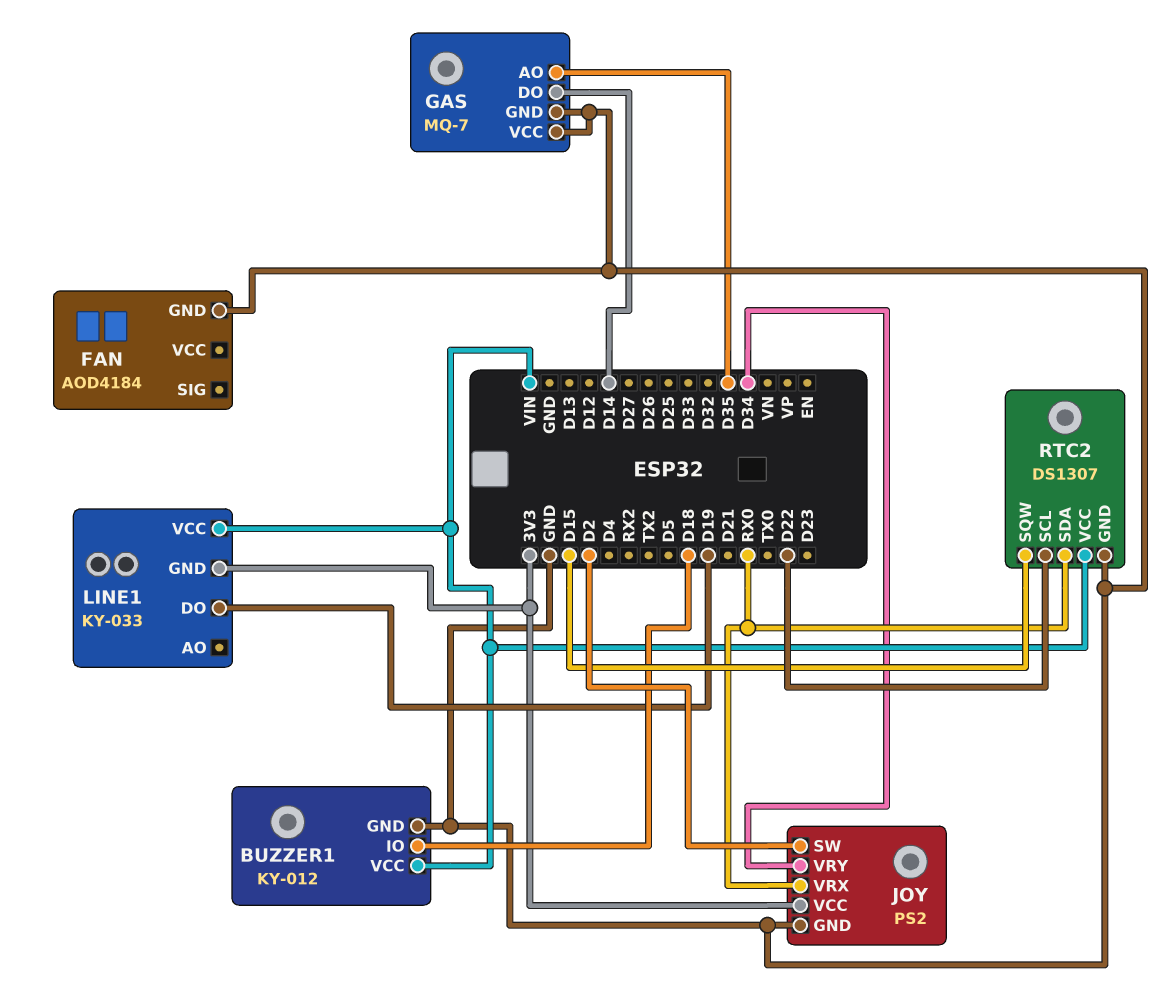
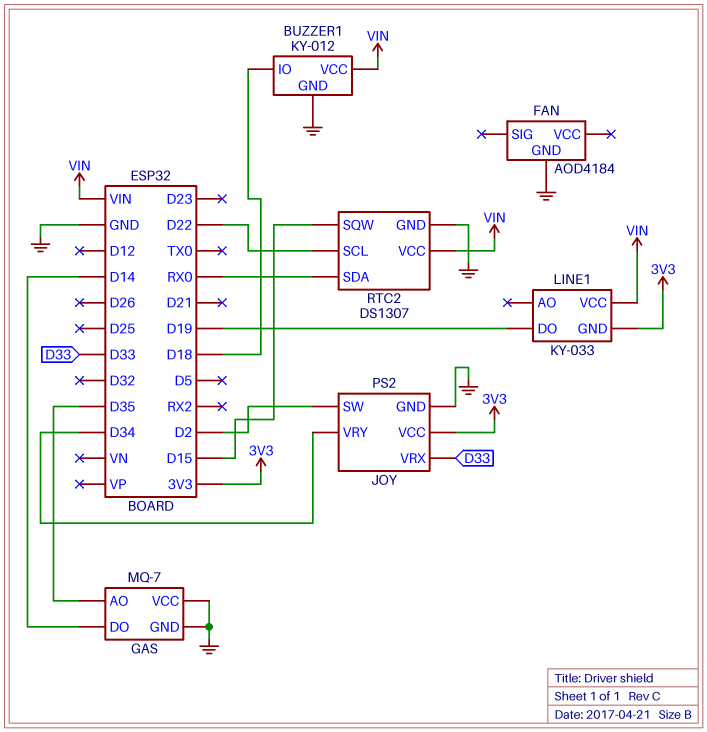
JOY pin VRX: RX0 -> D33

